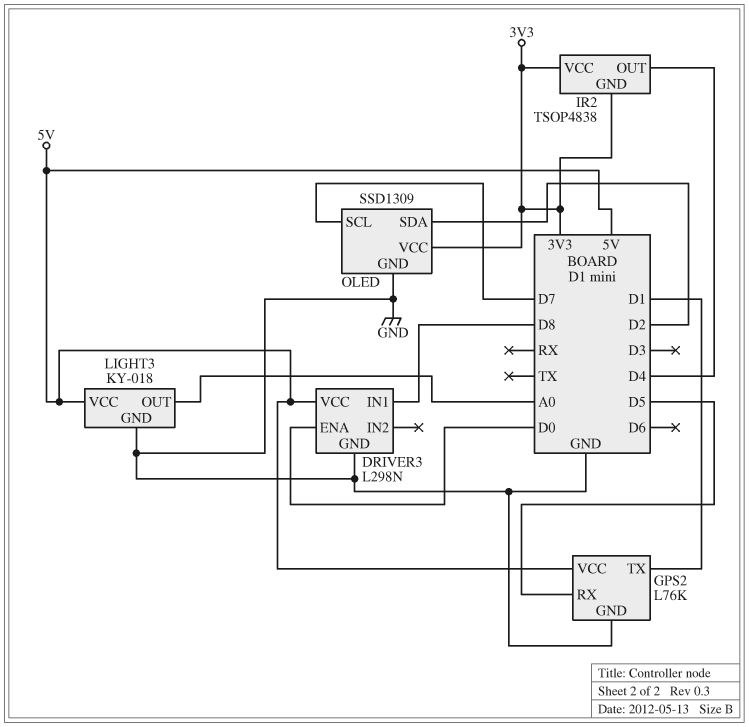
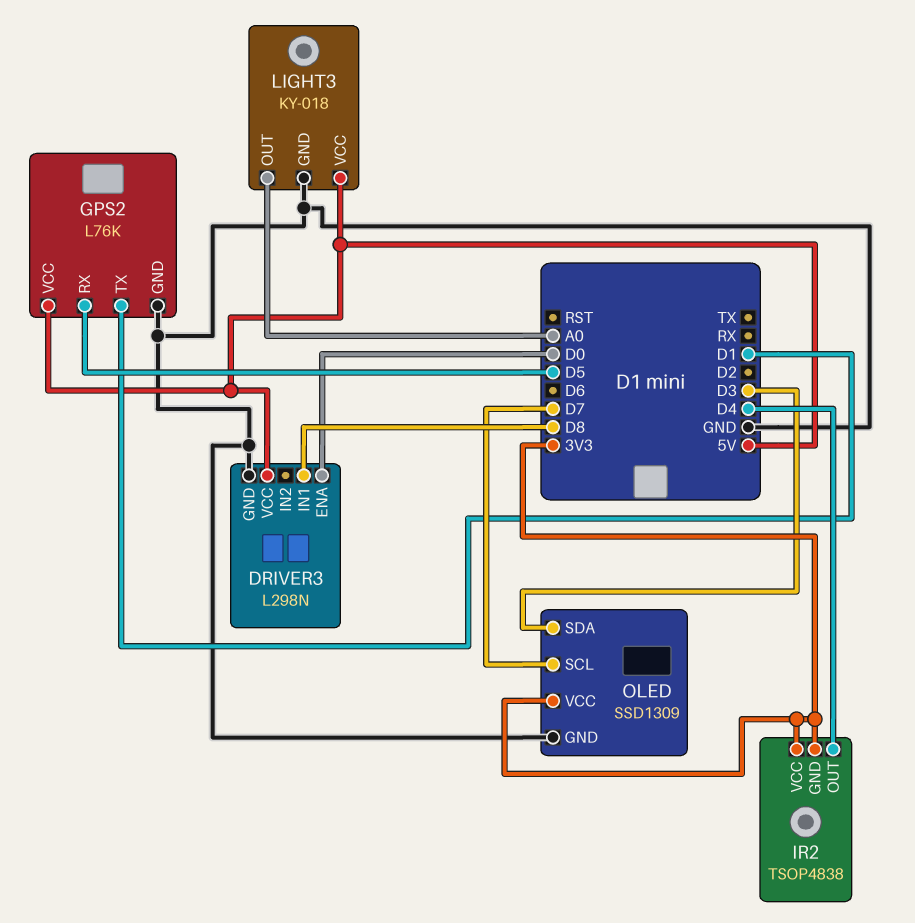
OLED pin SDA: D2 -> D3

